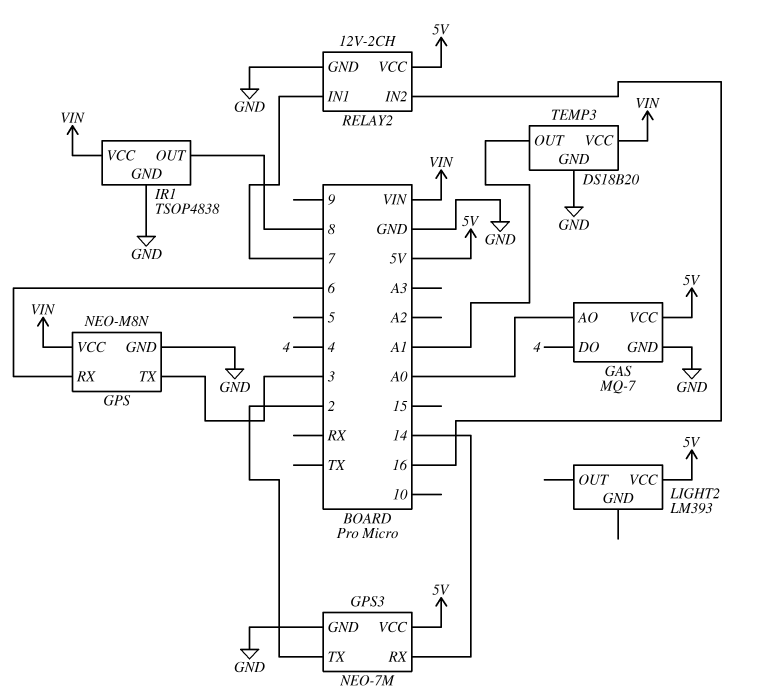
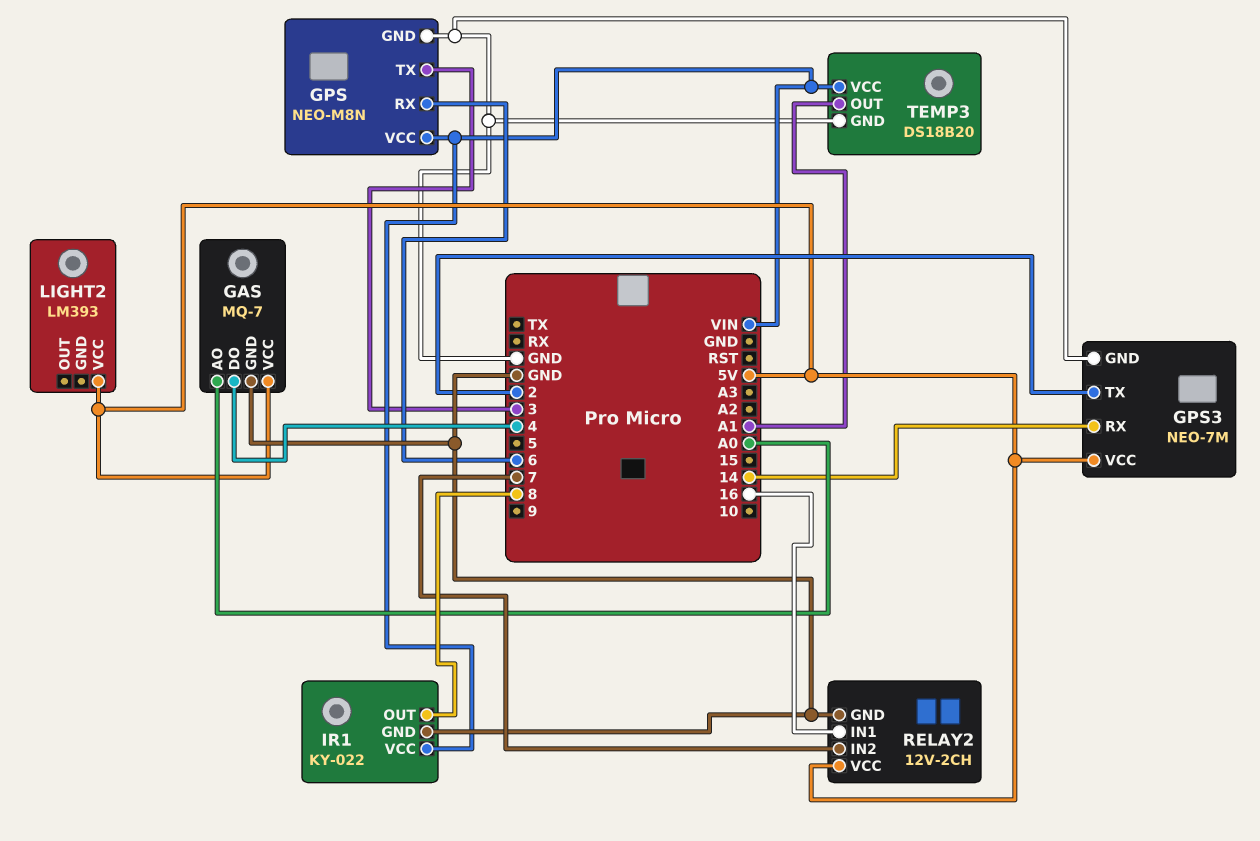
IR1: TSOP4838 -> KY-022
RELAY2 pin IN1: 7 -> 16
RELAY2 pin IN2: 16 -> 7

